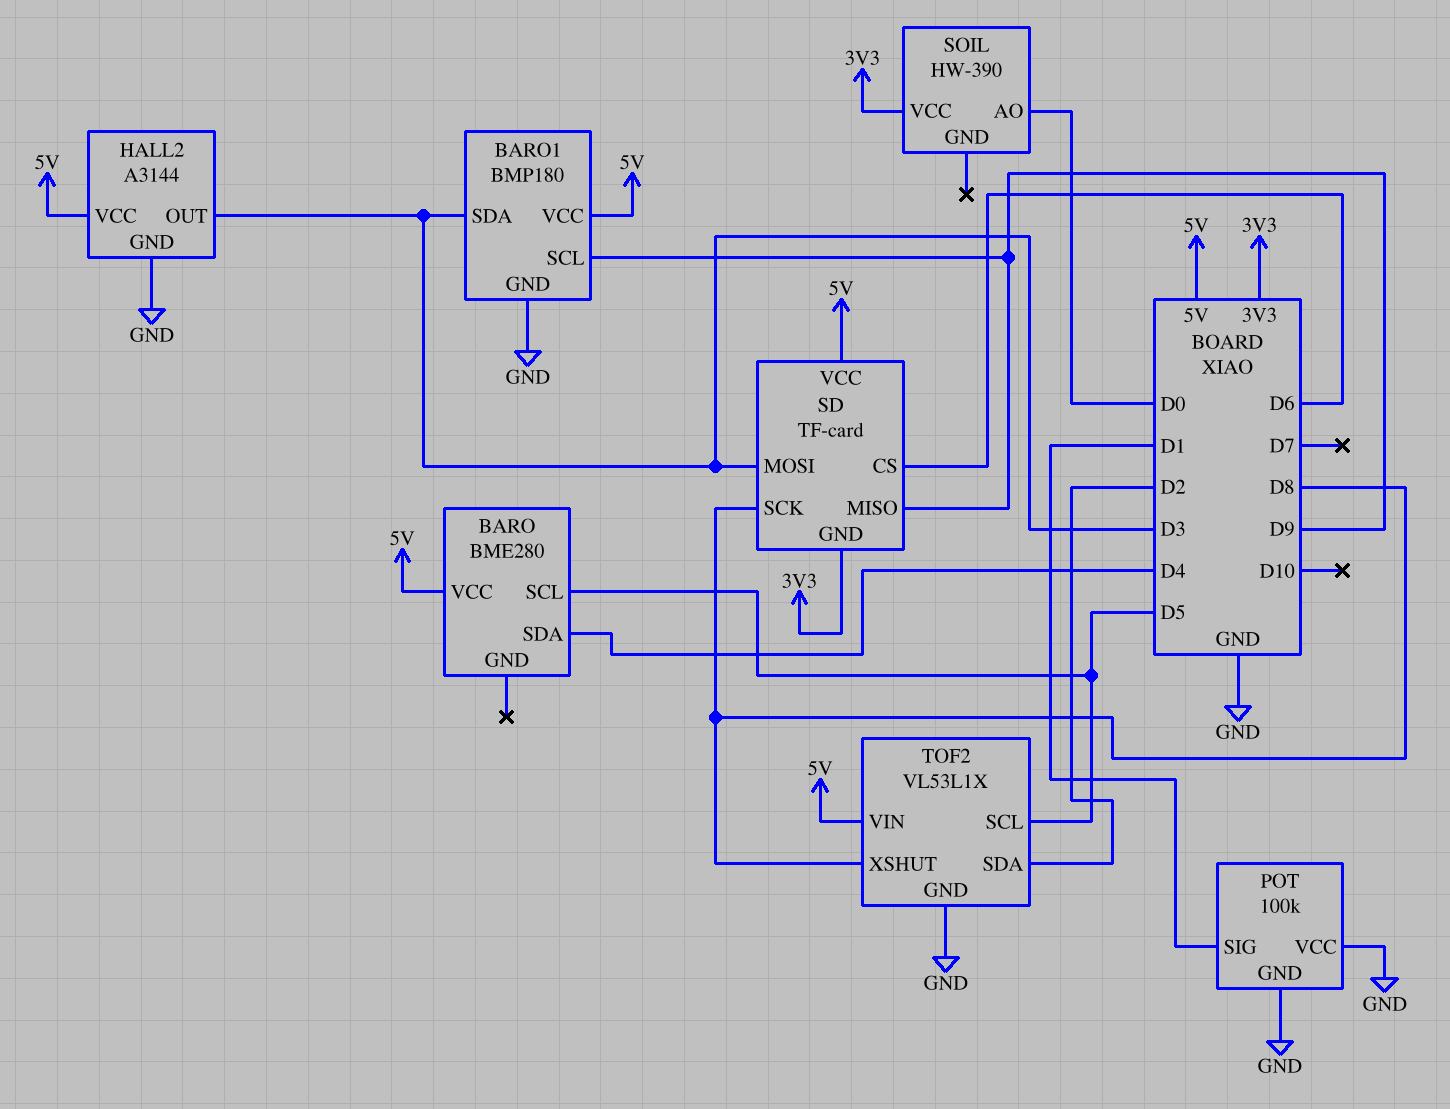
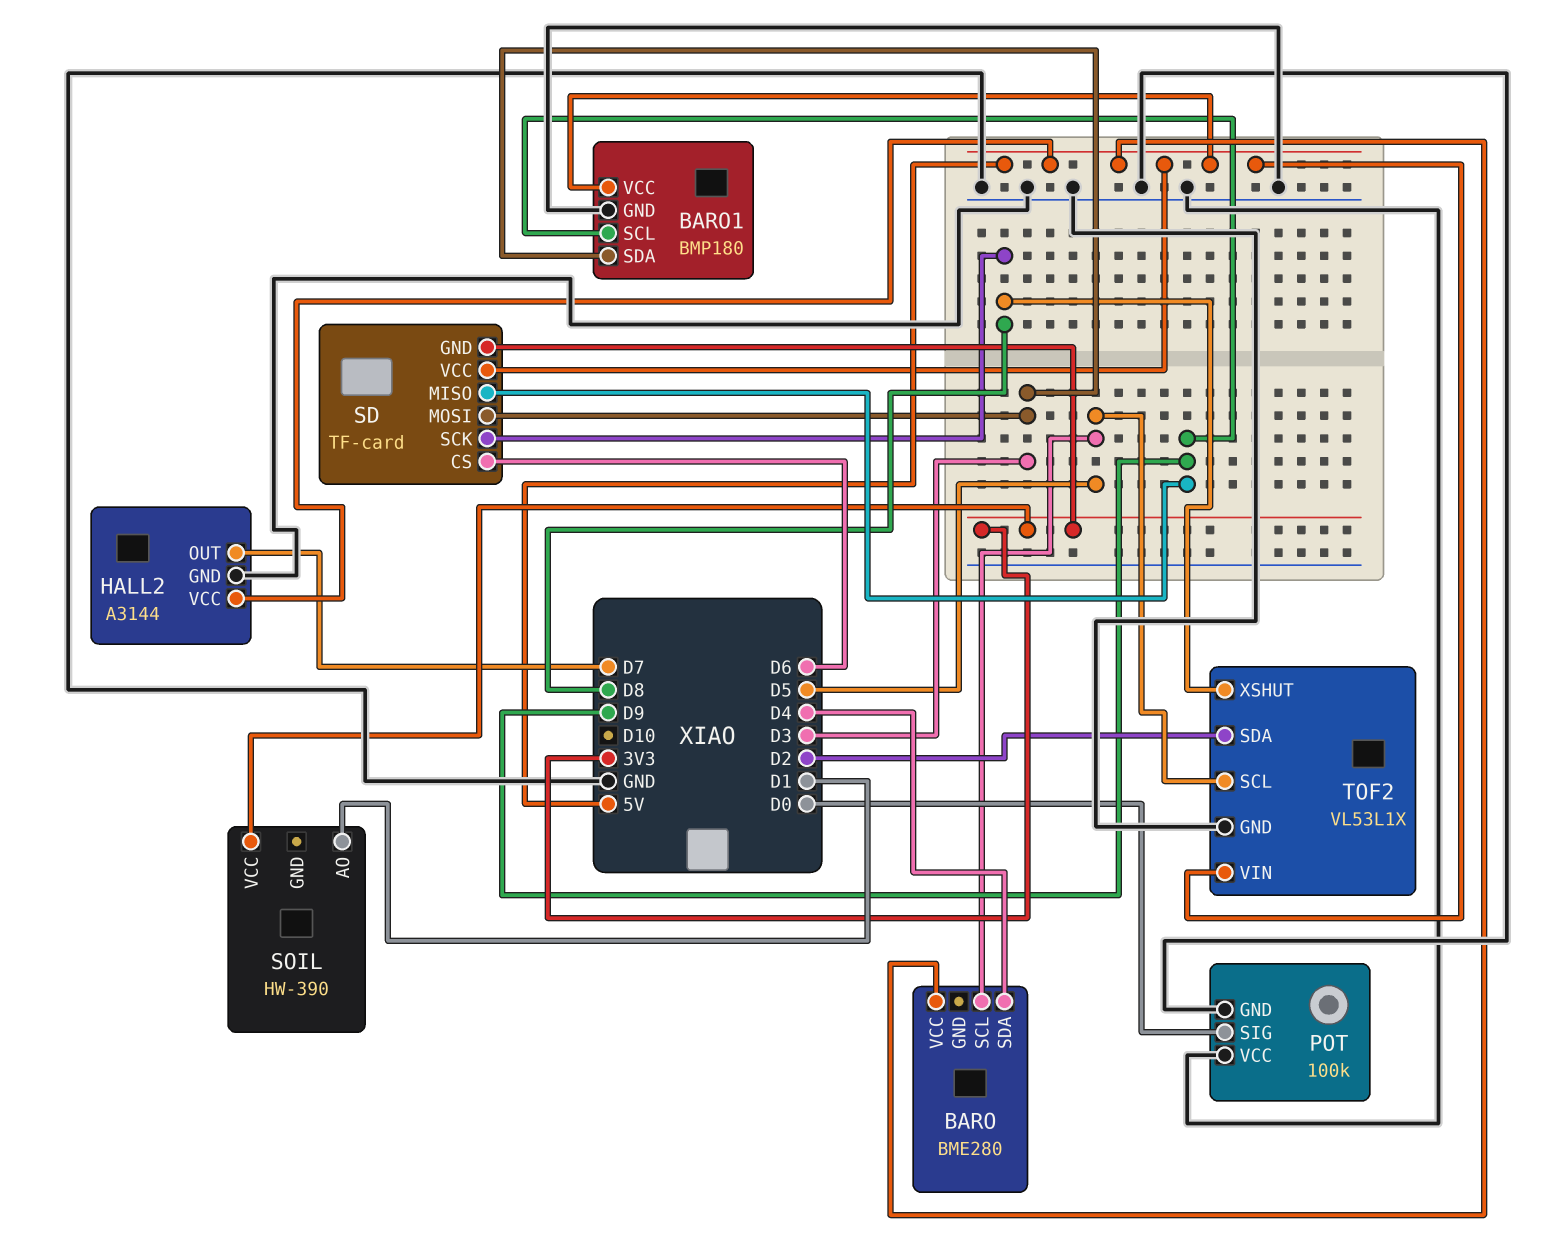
HALL2 pin OUT: D3 -> D7
POT pin SIG: D1 -> D0
SOIL pin AO: D0 -> D1

